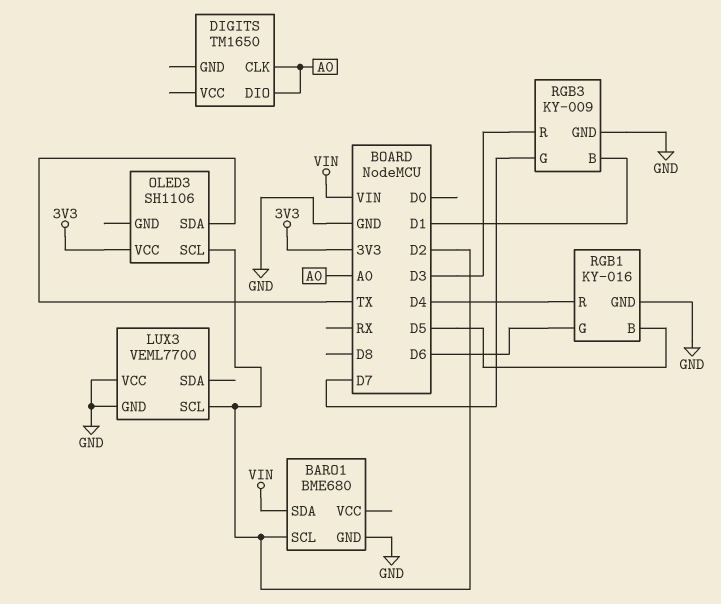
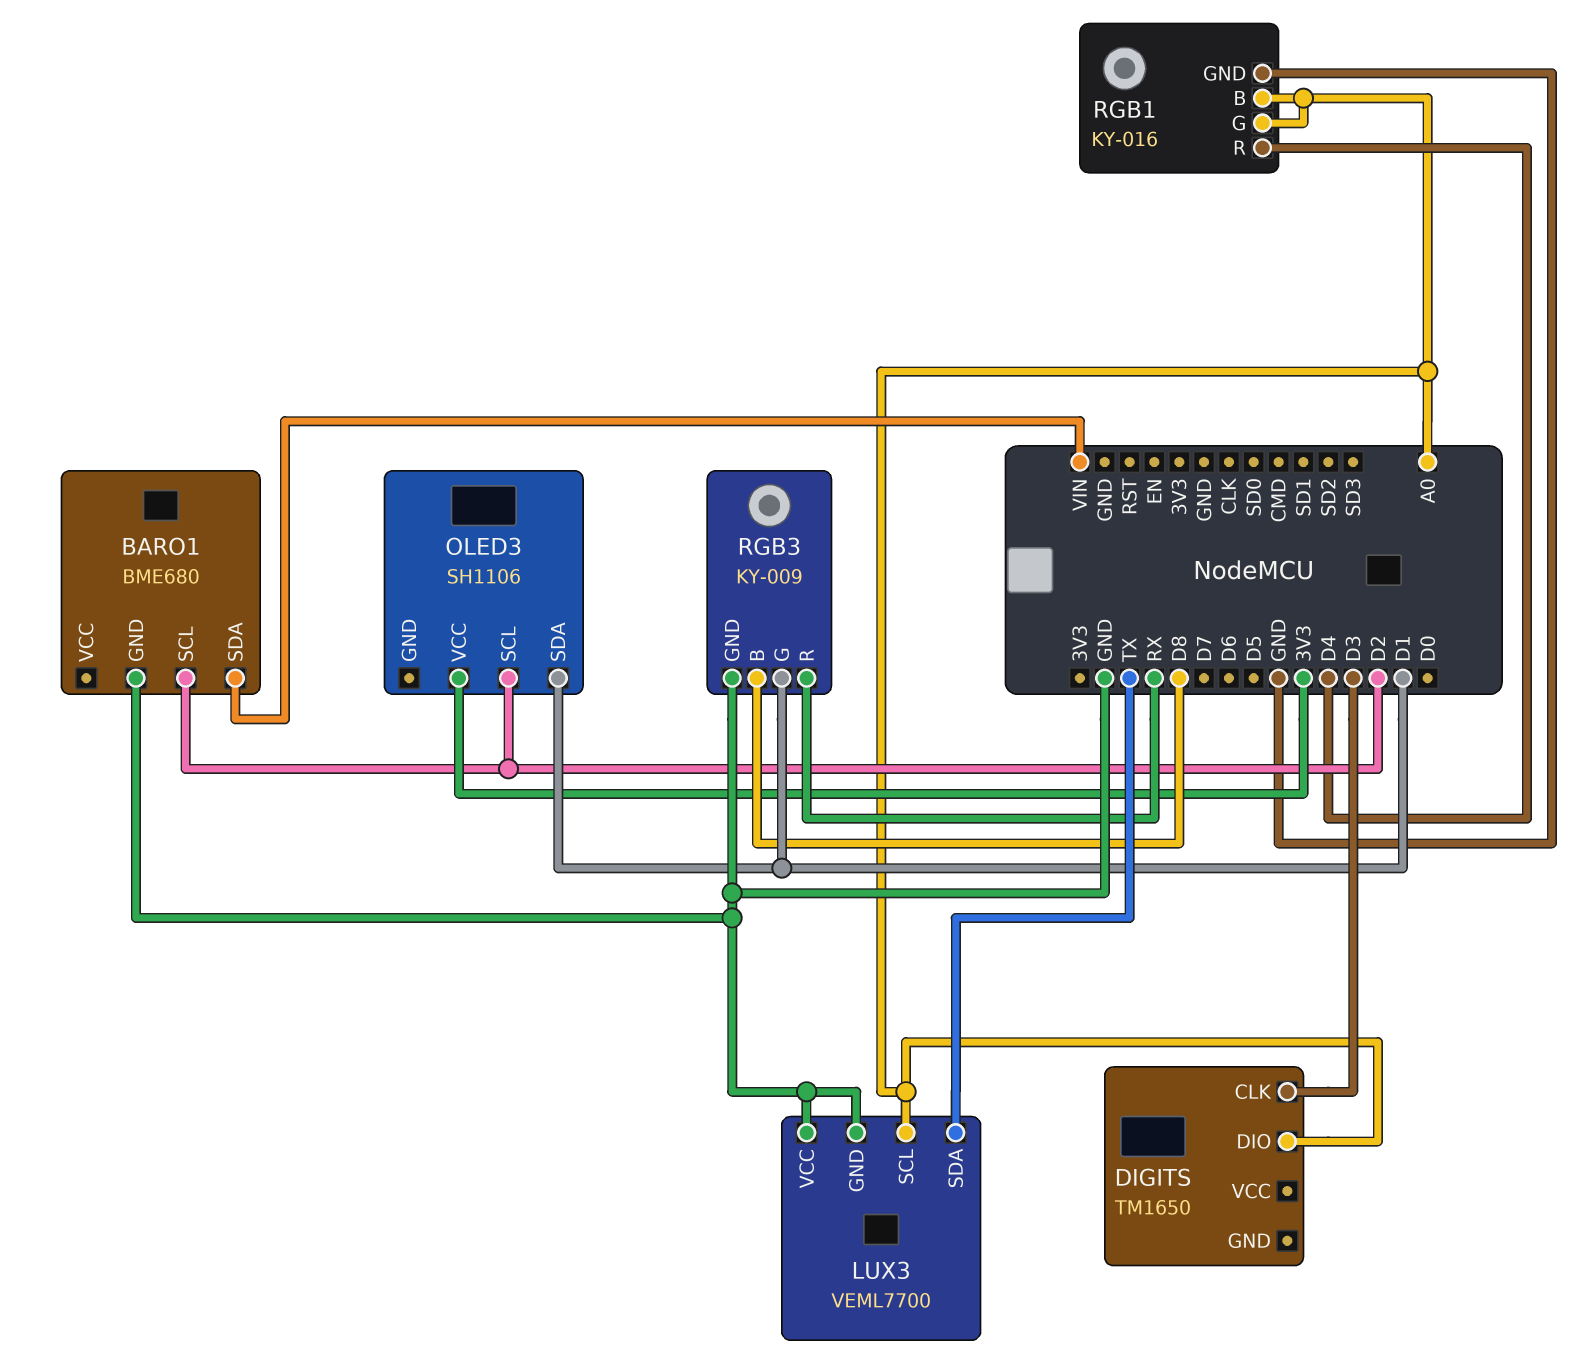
DIGITS pin CLK: A0 -> D3
LUX3 pin SCL: D2 -> A0
LUX3 pin SDA: none -> TX
OLED3 pin SDA: TX -> D1
RGB1 pin B: D5 -> A0
RGB1 pin G: D6 -> A0
RGB3 pin B: D1 -> D8
RGB3 pin G: D7 -> D1
RGB3 pin R: D3 -> RX

